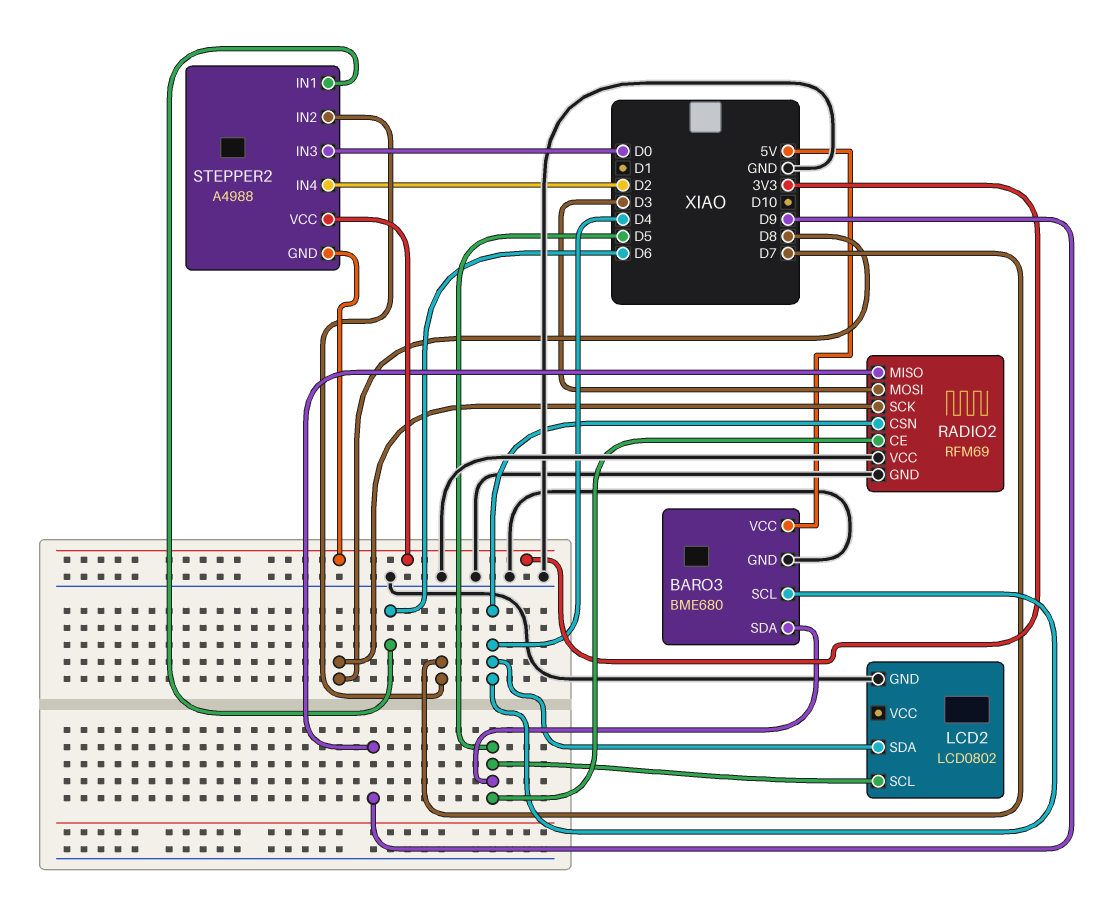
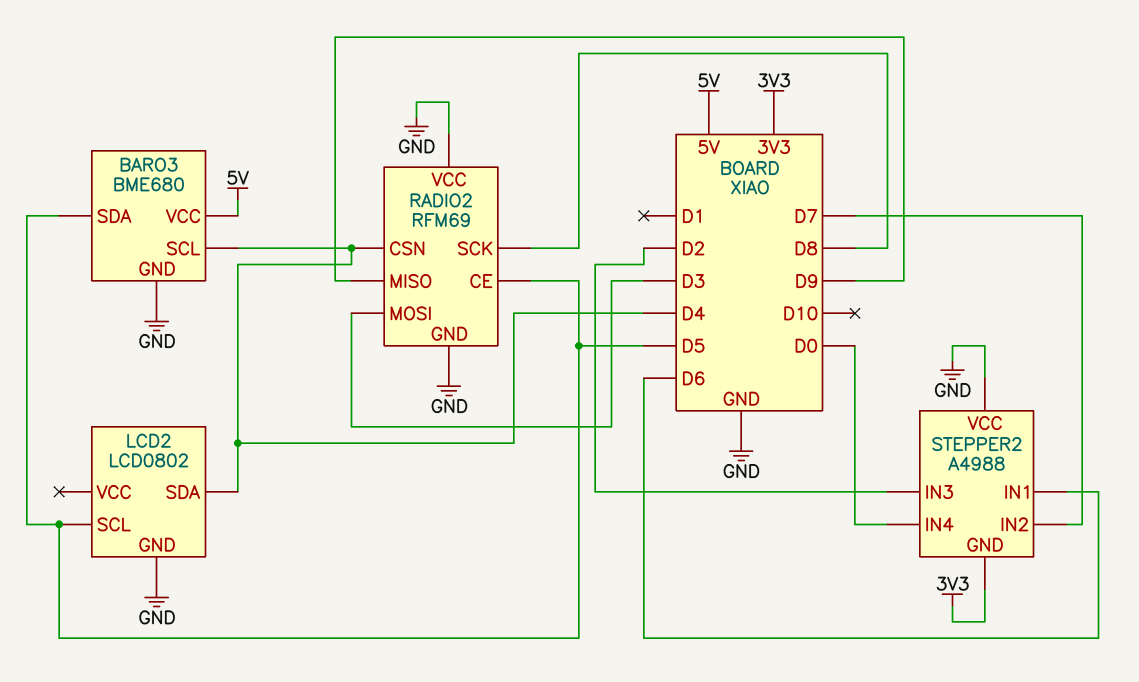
STEPPER2 pin IN3: D0 -> D2
STEPPER2 pin IN4: D2 -> D0
STEPPER2 pin VCC: 3V3 -> GND

